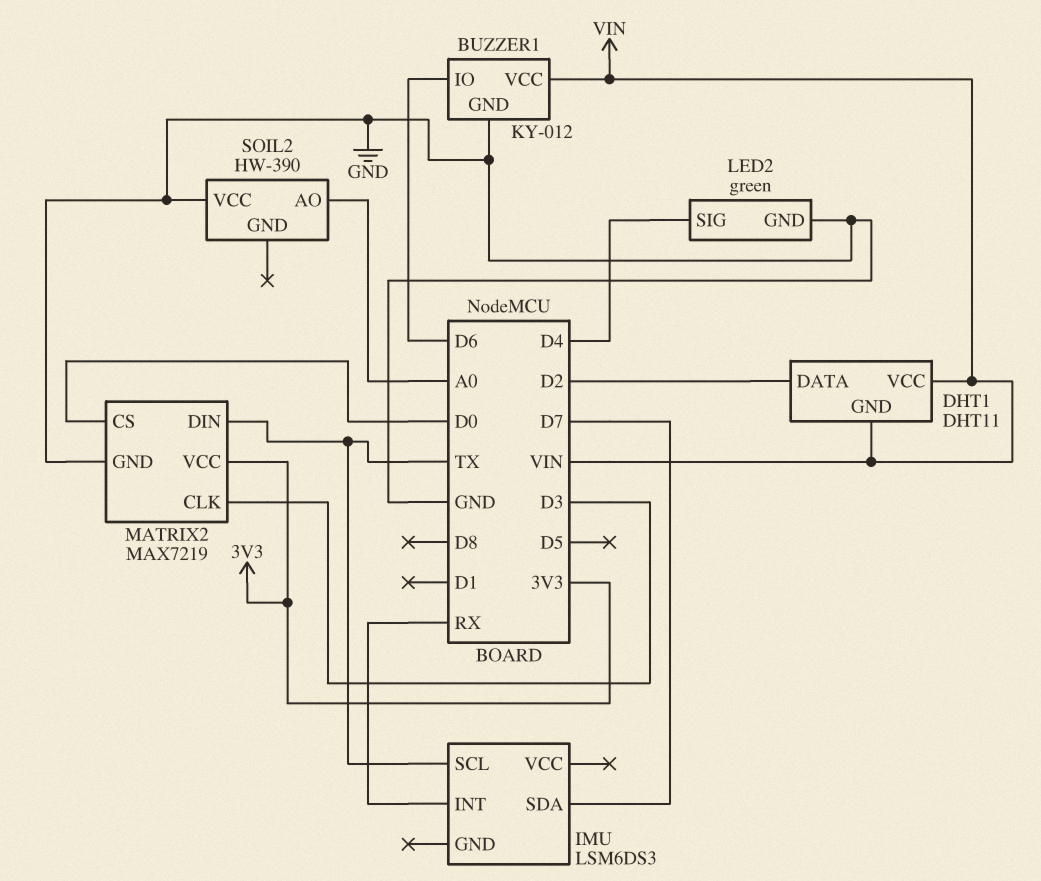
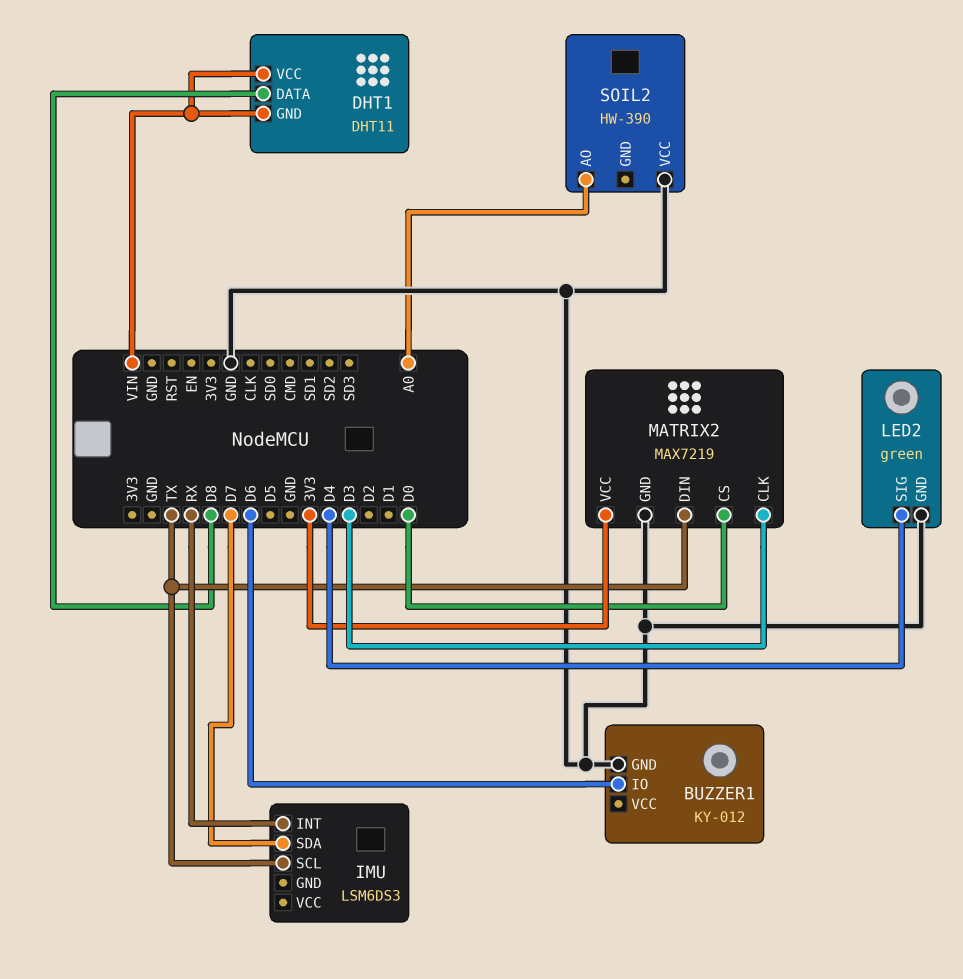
BUZZER1 pin VCC: VIN -> none
DHT1 pin DATA: D2 -> D8

